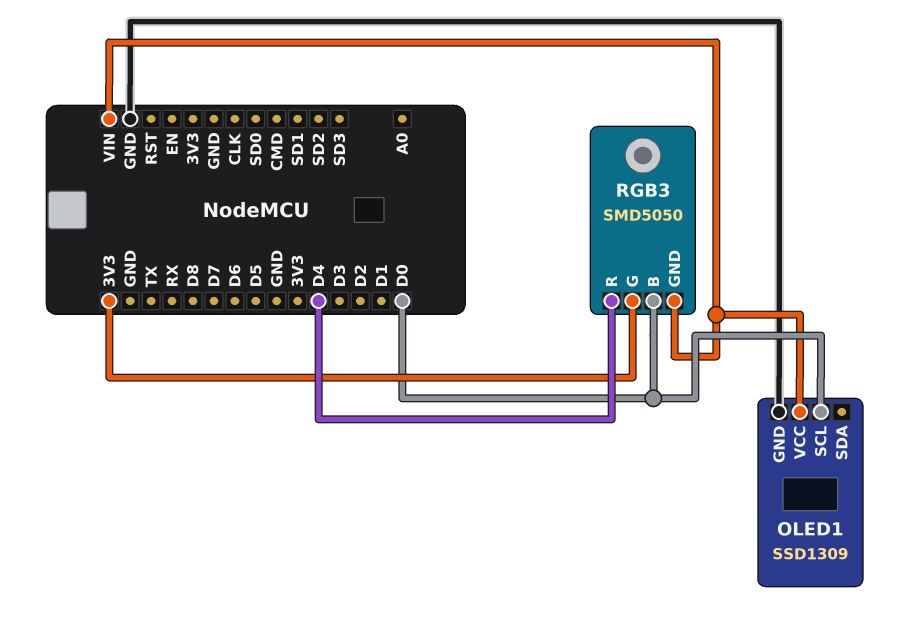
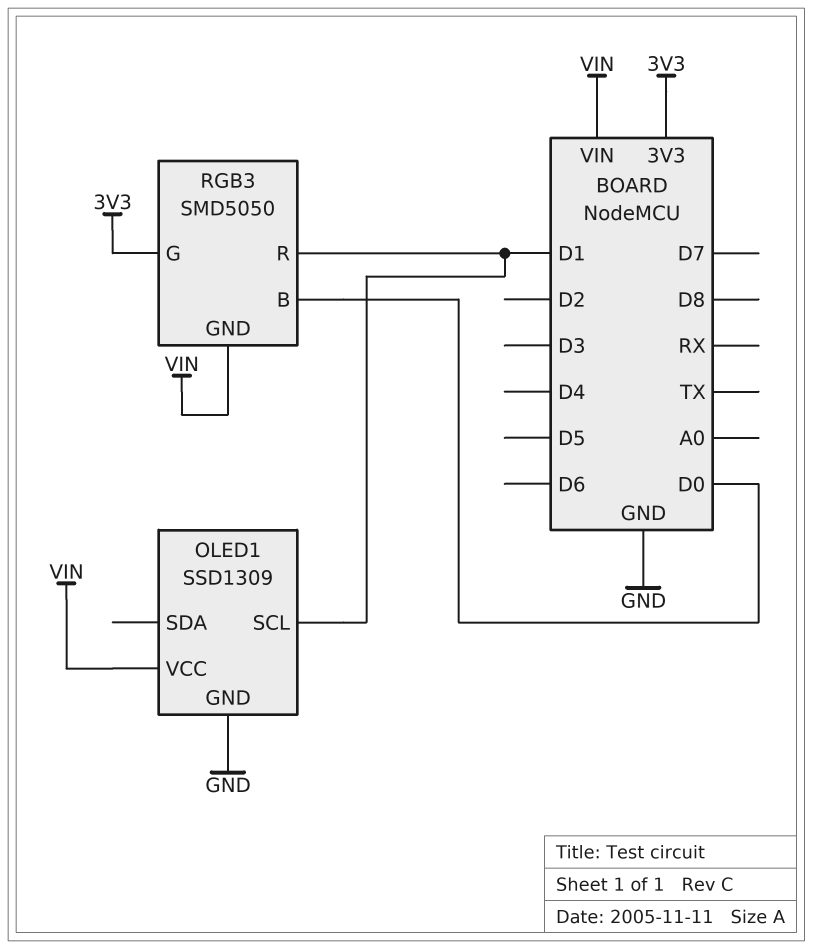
OLED1 pin SCL: D0 -> D1
RGB3 pin R: D4 -> D1

